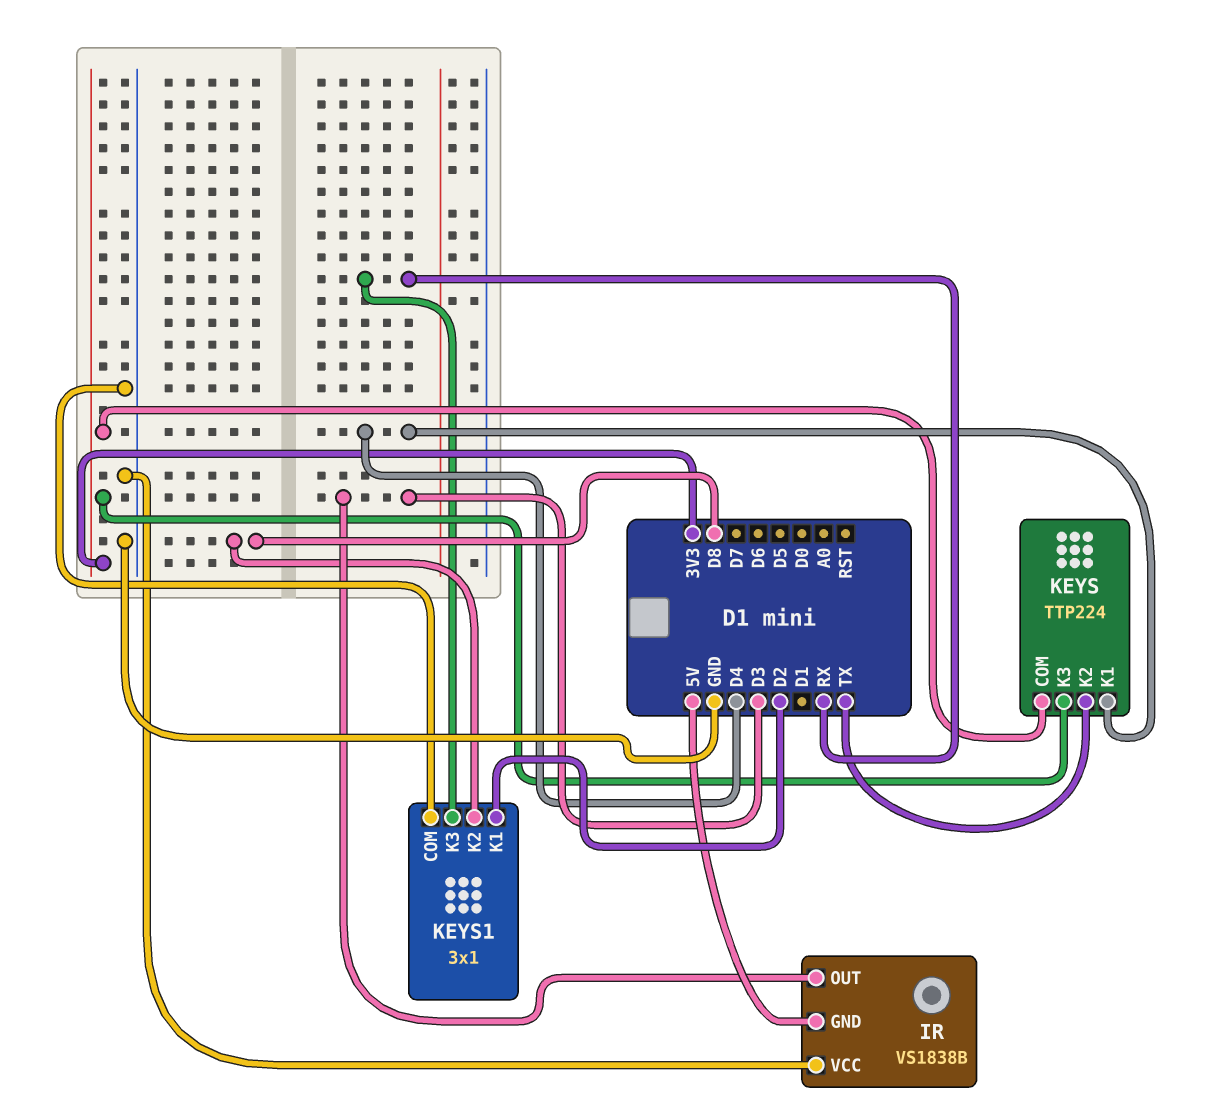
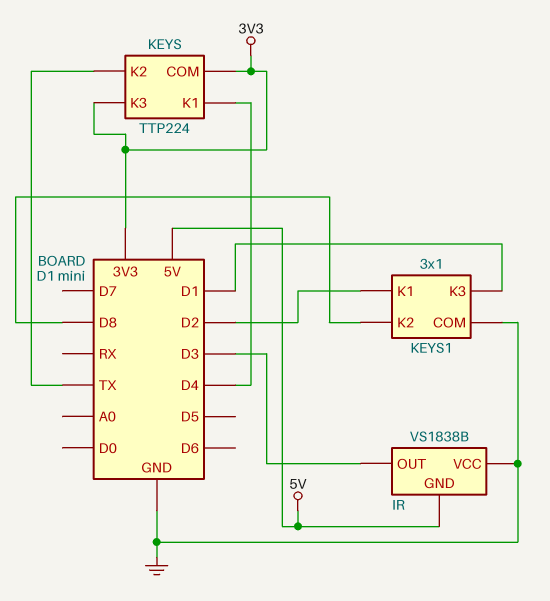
KEYS1 pin K3: RX -> D1

